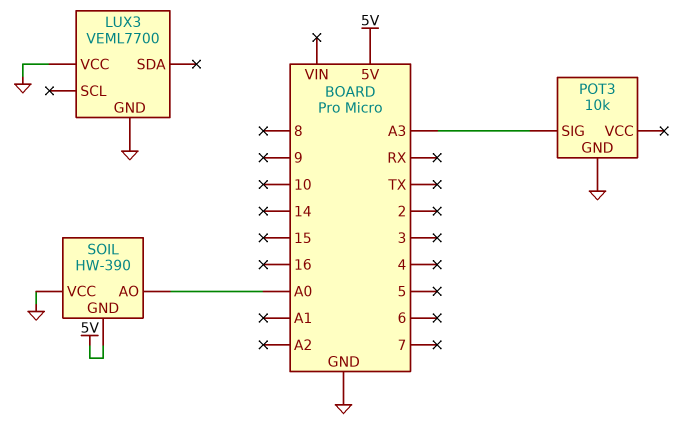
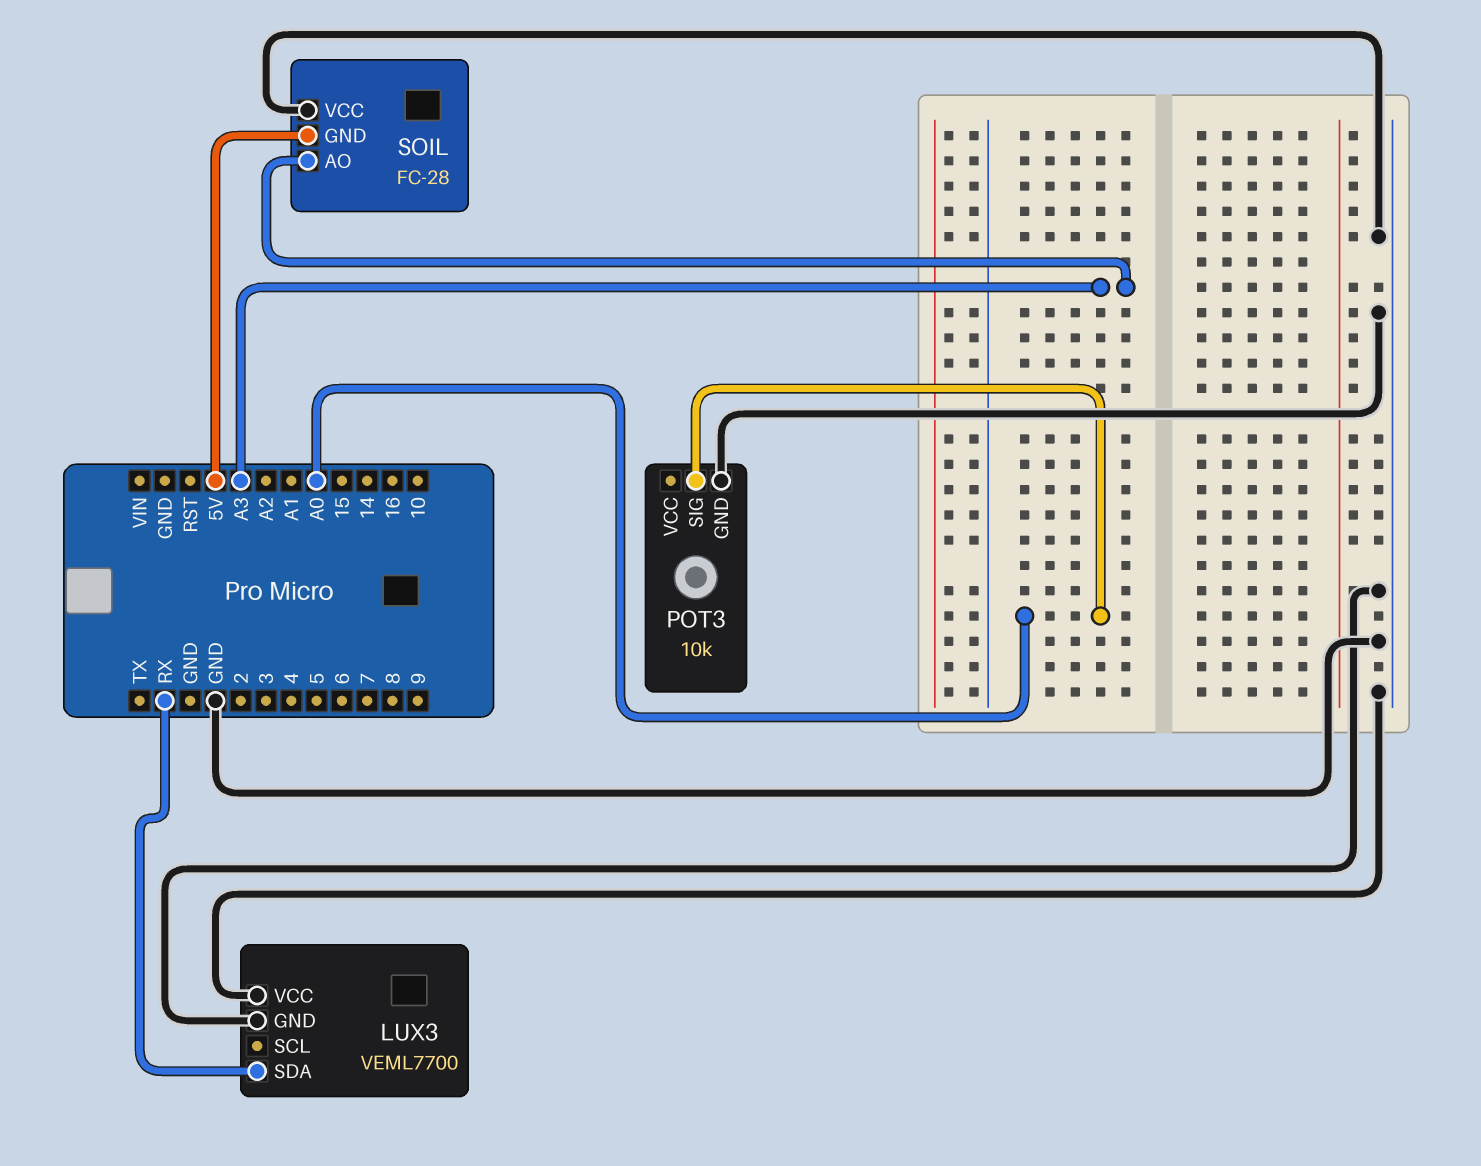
LUX3 pin SDA: none -> RX
POT3 pin SIG: A3 -> A0
SOIL: HW-390 -> FC-28
SOIL pin AO: A0 -> A3

